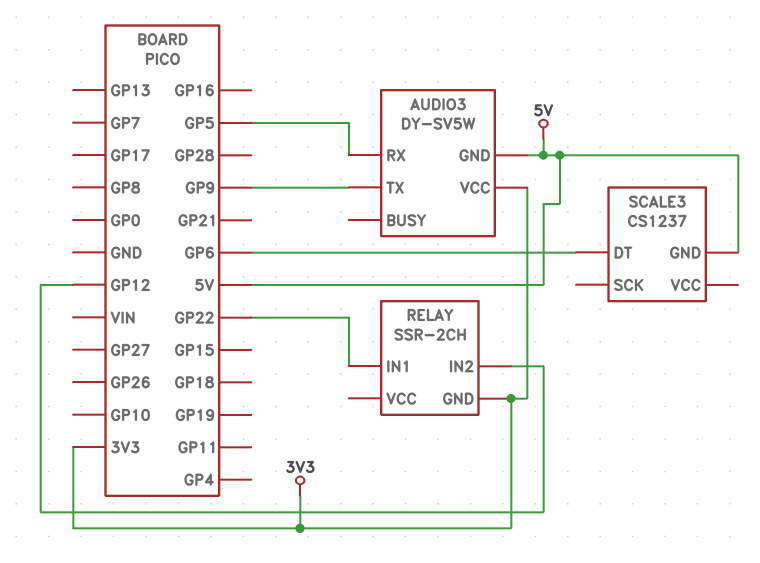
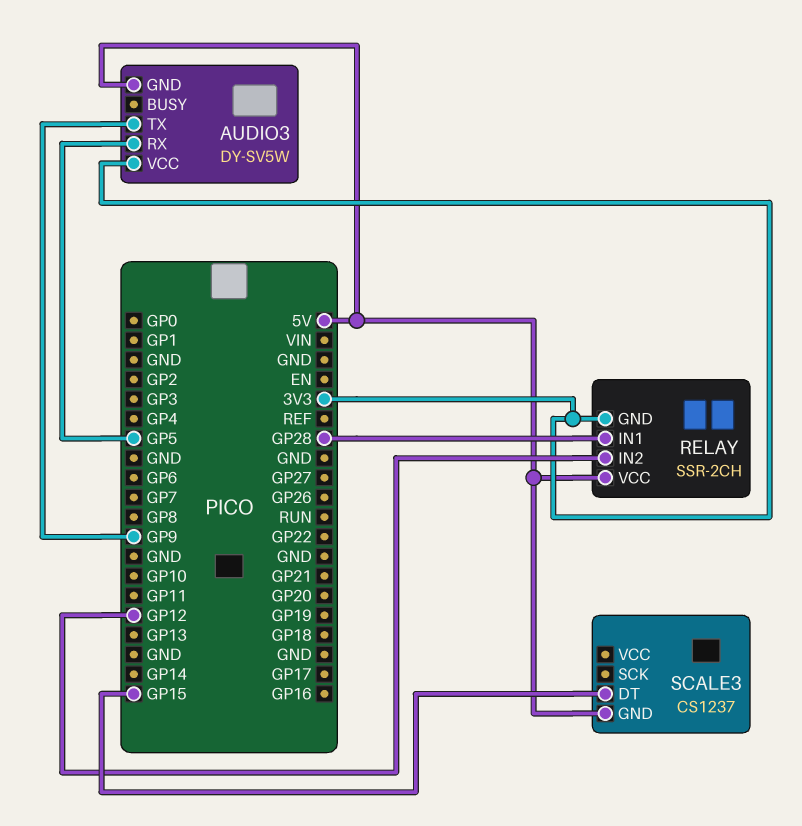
RELAY pin IN1: GP22 -> GP28
RELAY pin VCC: none -> 5V
SCALE3 pin DT: GP6 -> GP15

